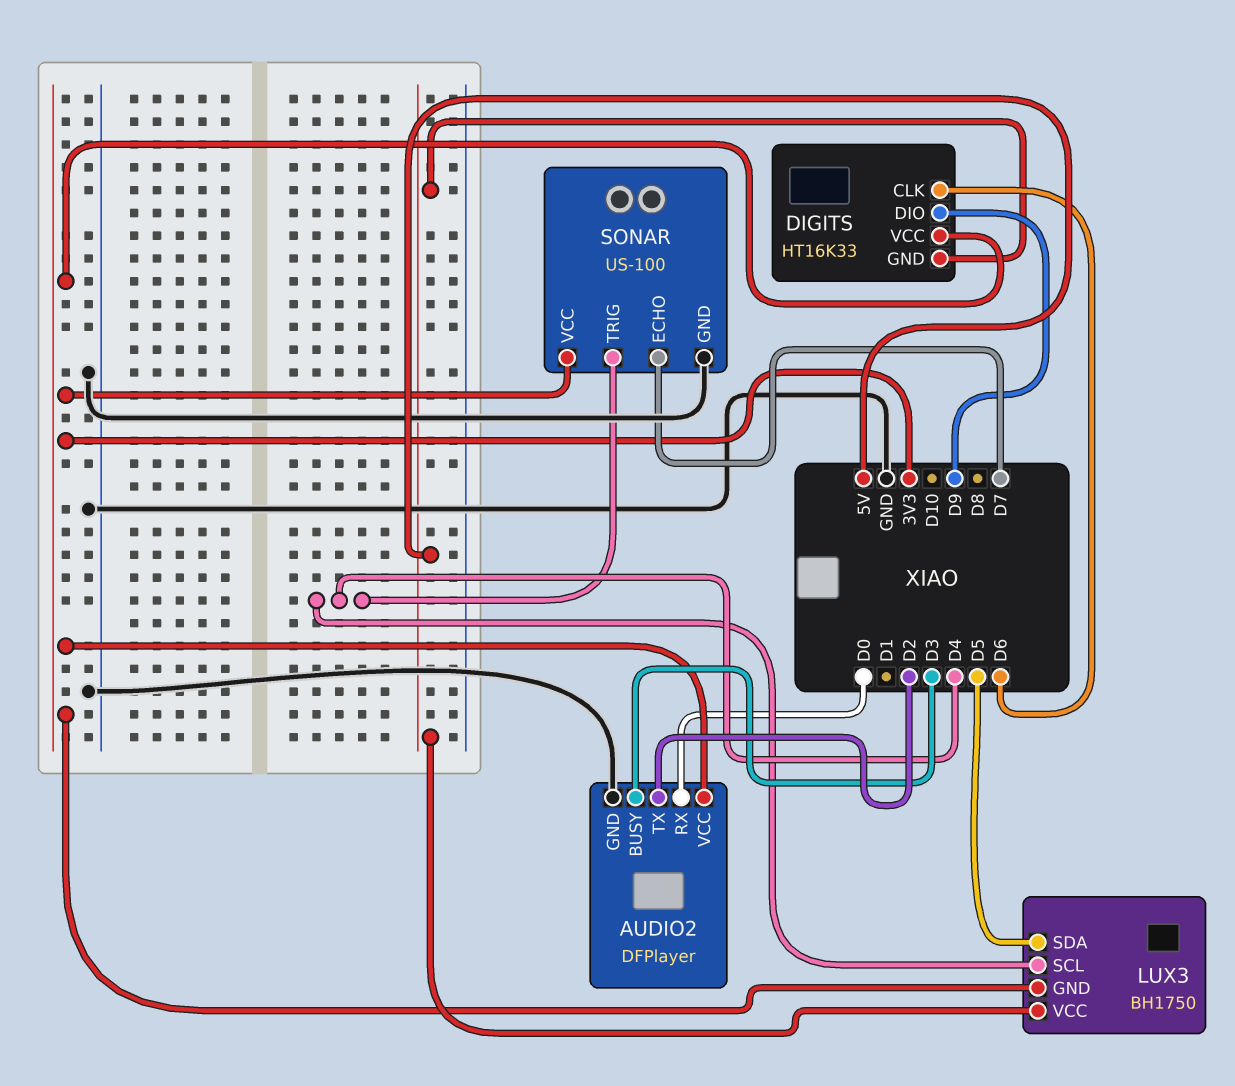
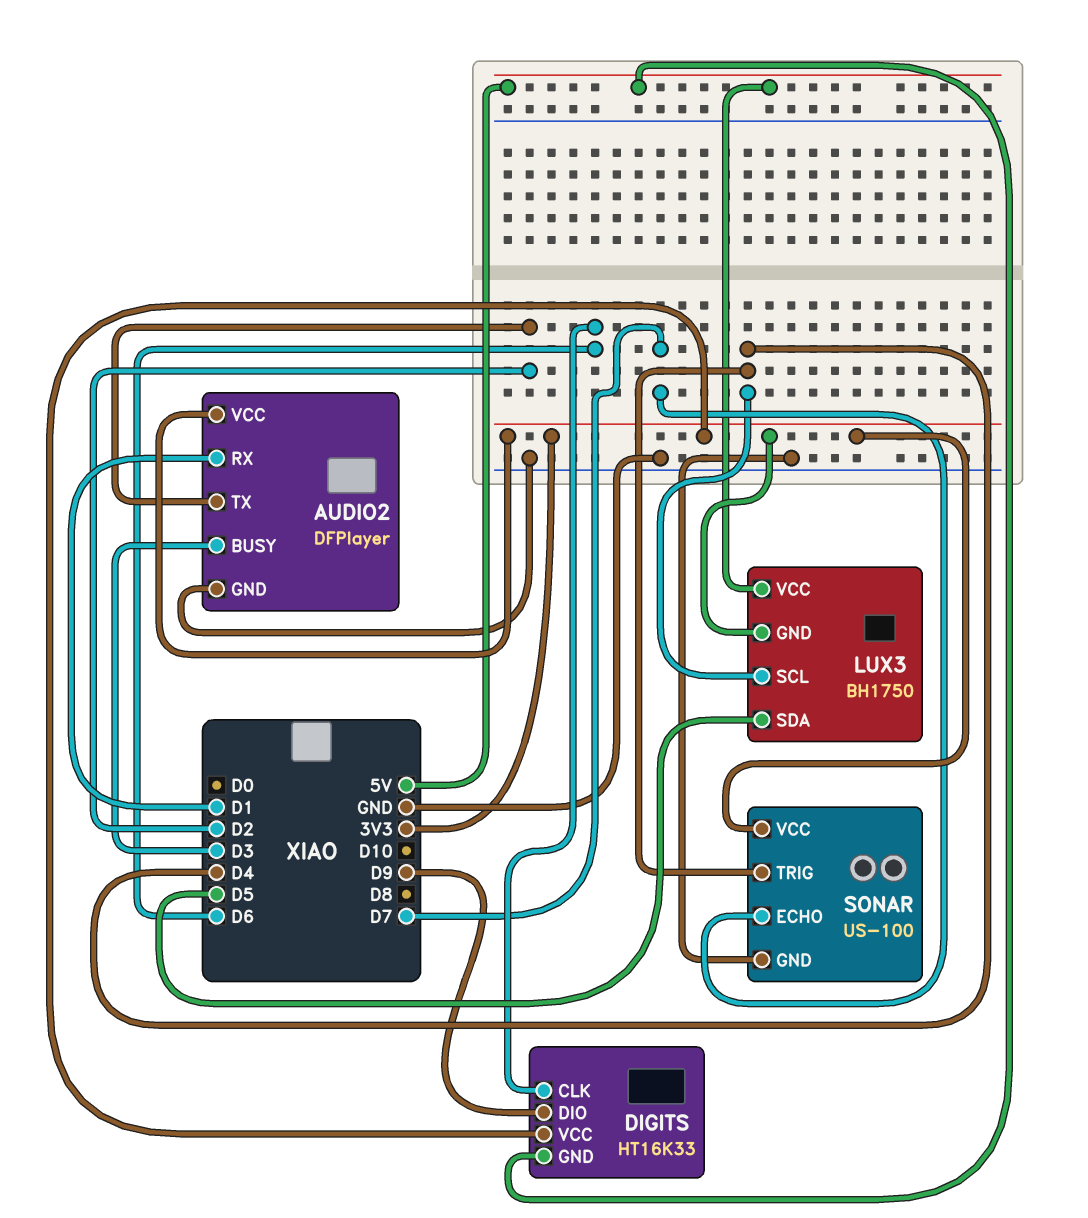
AUDIO2 pin RX: D0 -> D1

